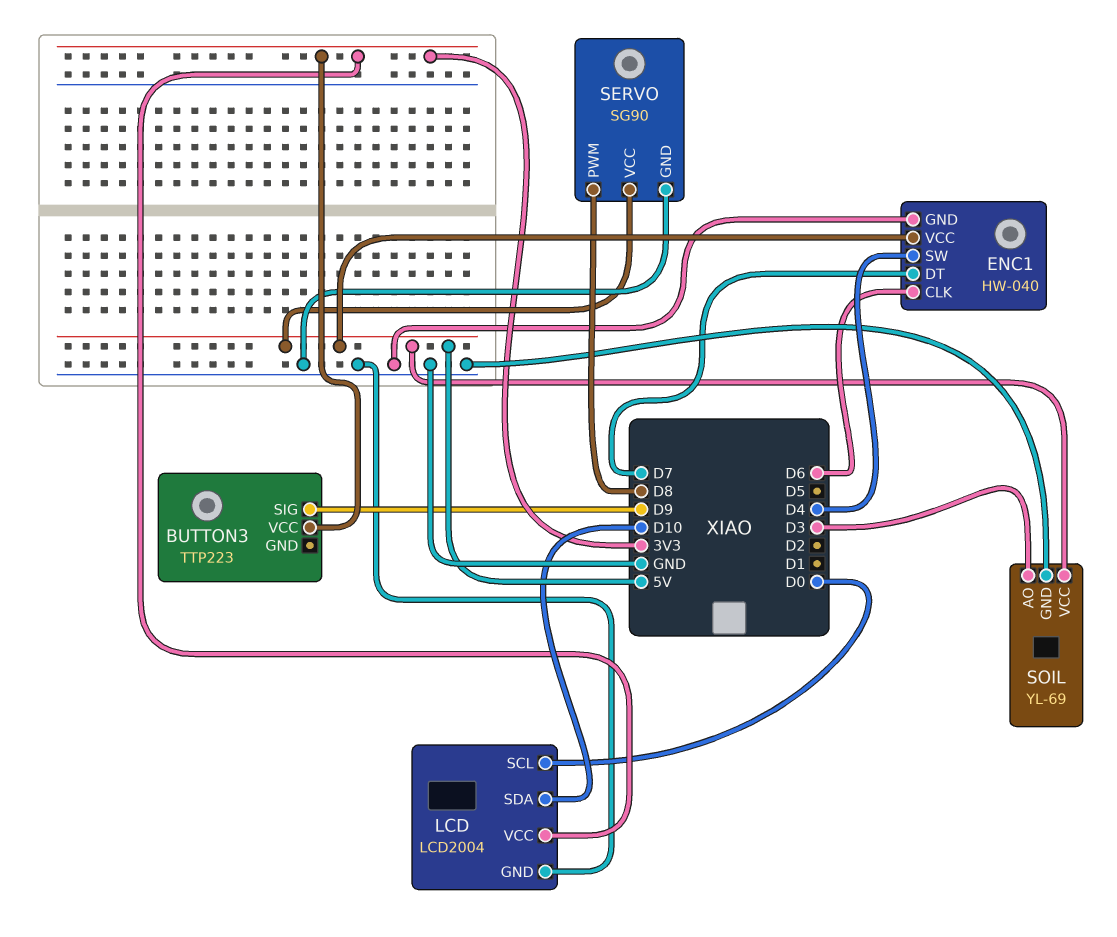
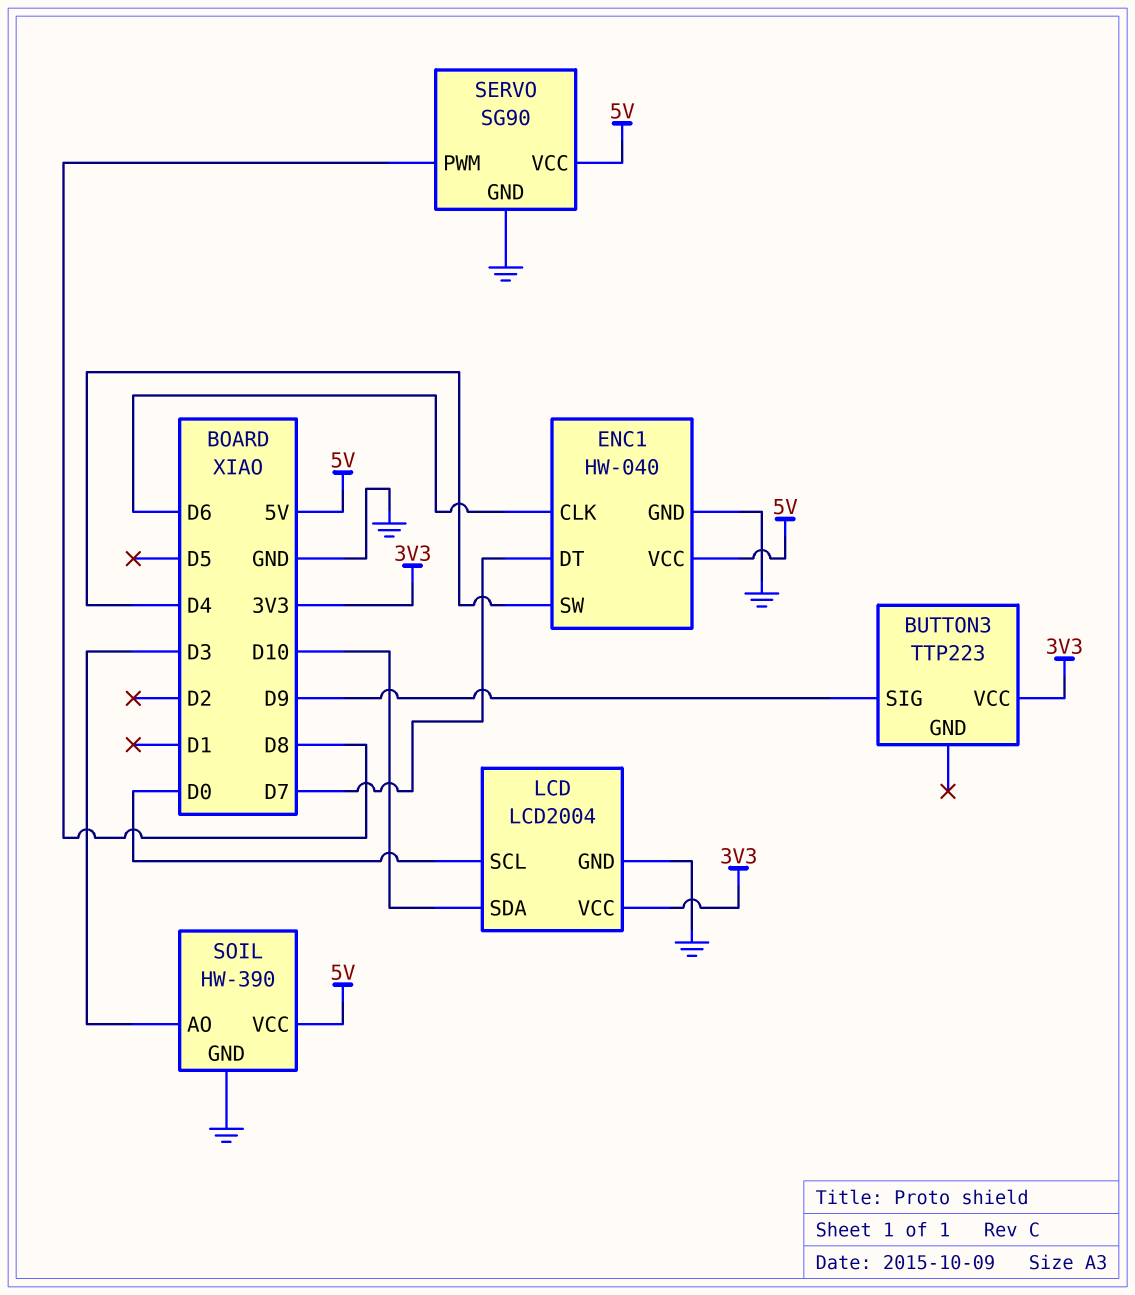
SOIL: YL-69 -> HW-390

